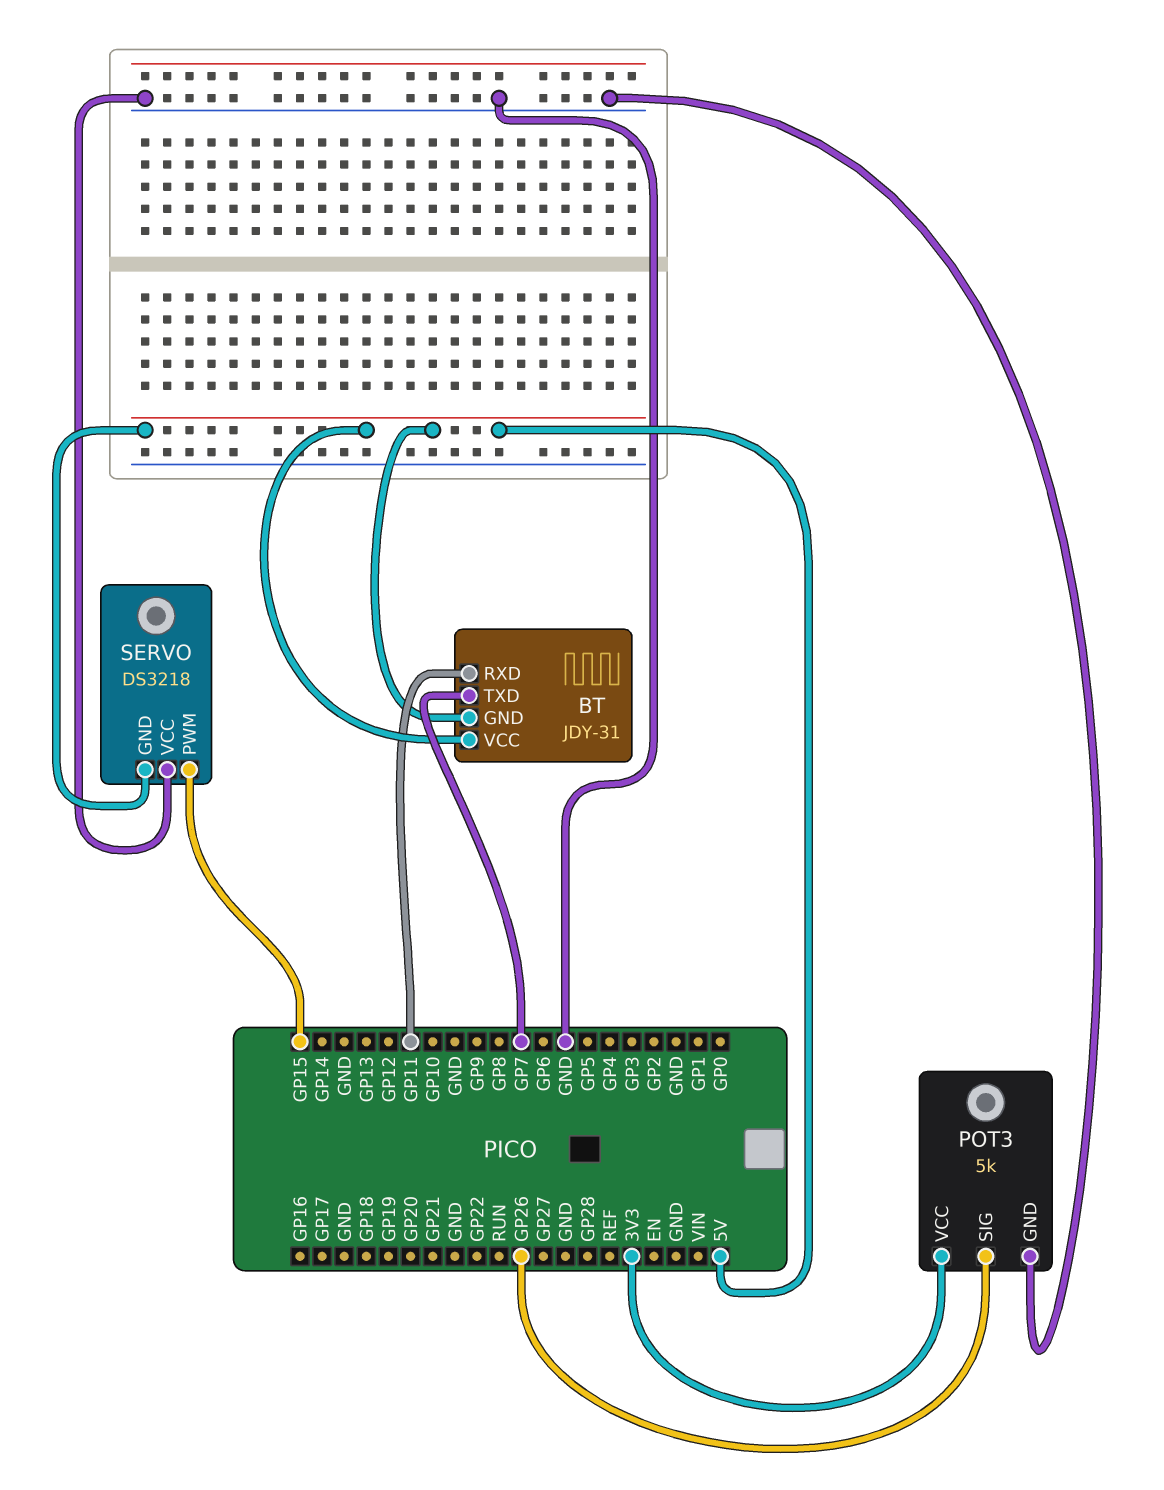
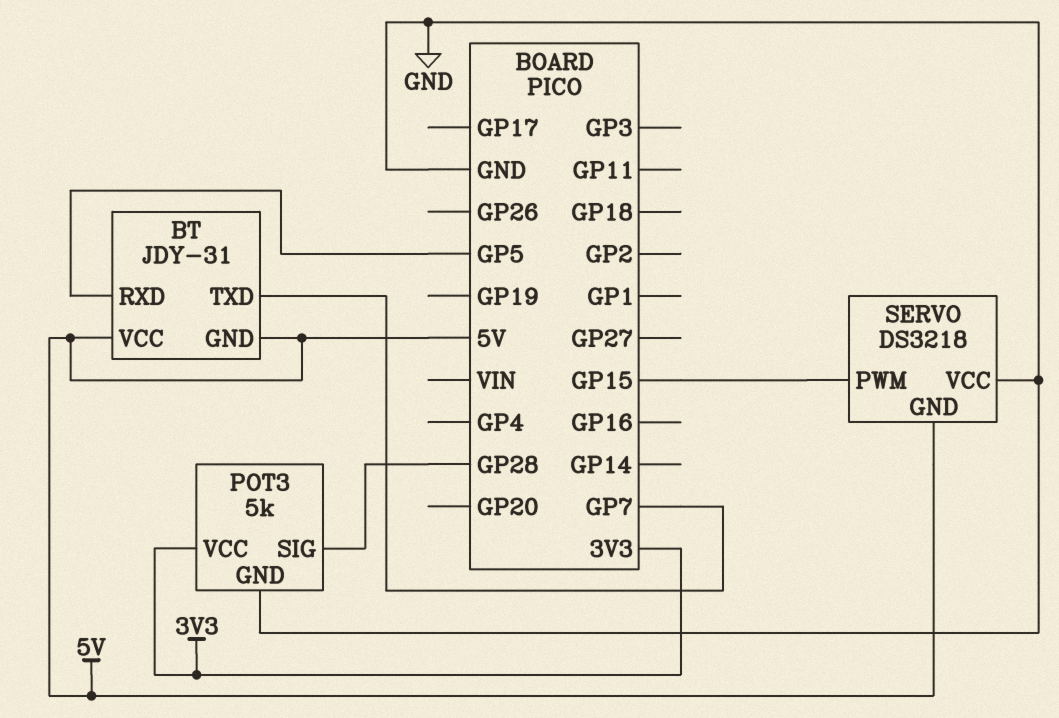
BT pin RXD: GP11 -> GP5
POT3 pin SIG: GP26 -> GP28

